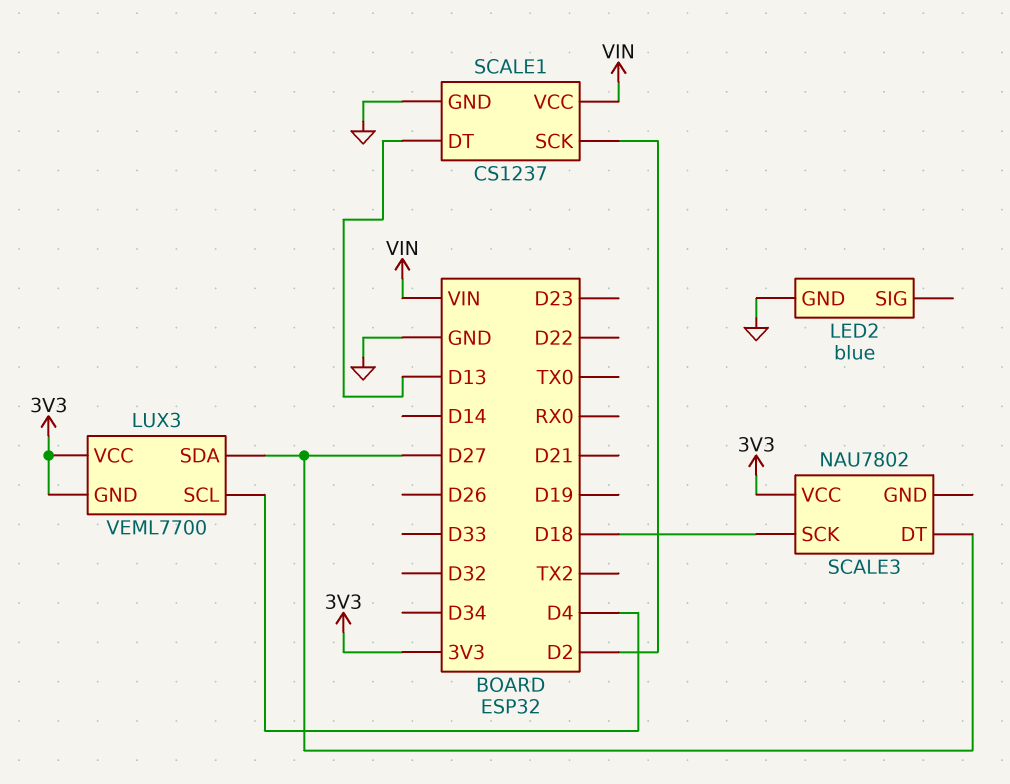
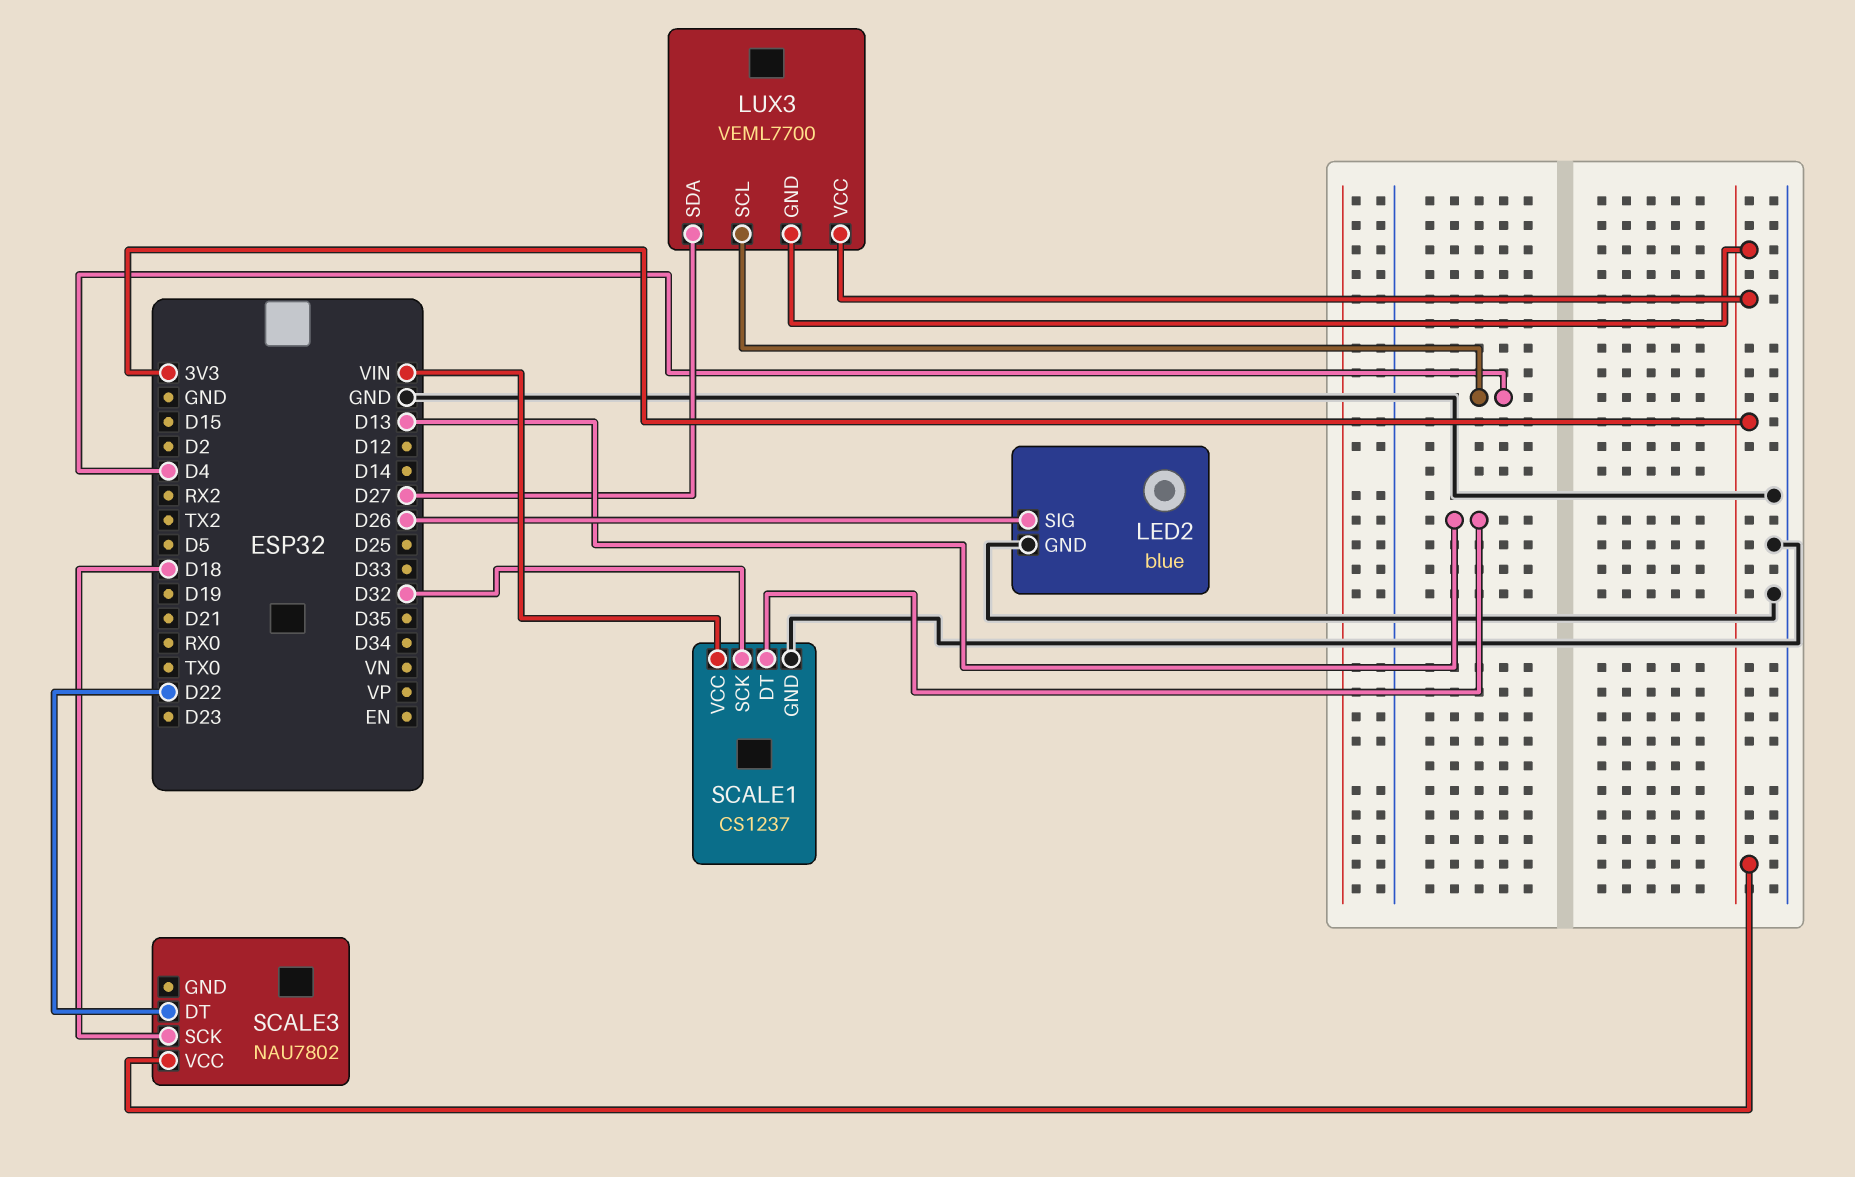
LED2 pin SIG: none -> D26
SCALE1 pin SCK: D2 -> D32
SCALE3 pin DT: D27 -> D22

